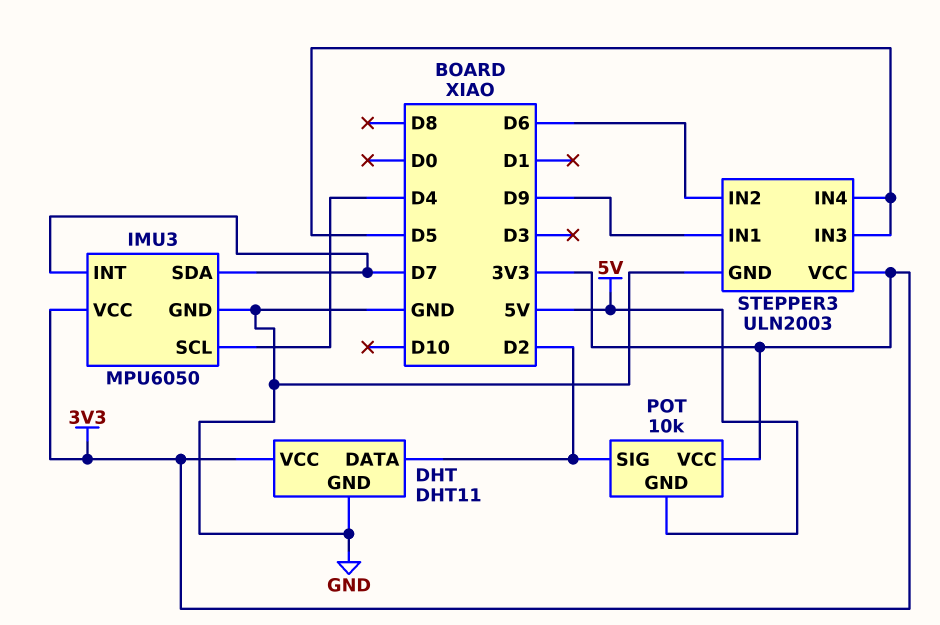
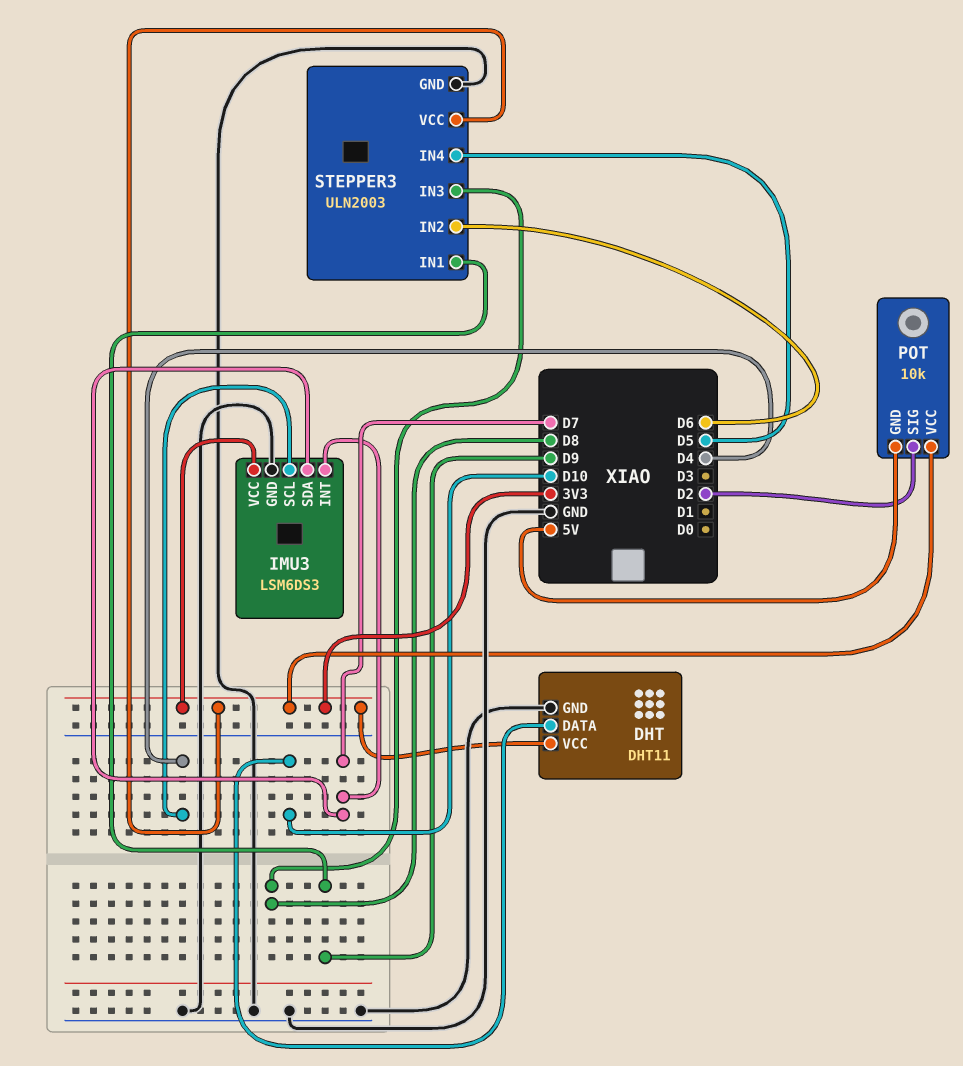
DHT pin DATA: D2 -> D10
IMU3: MPU6050 -> LSM6DS3
STEPPER3 pin IN3: D5 -> D8

